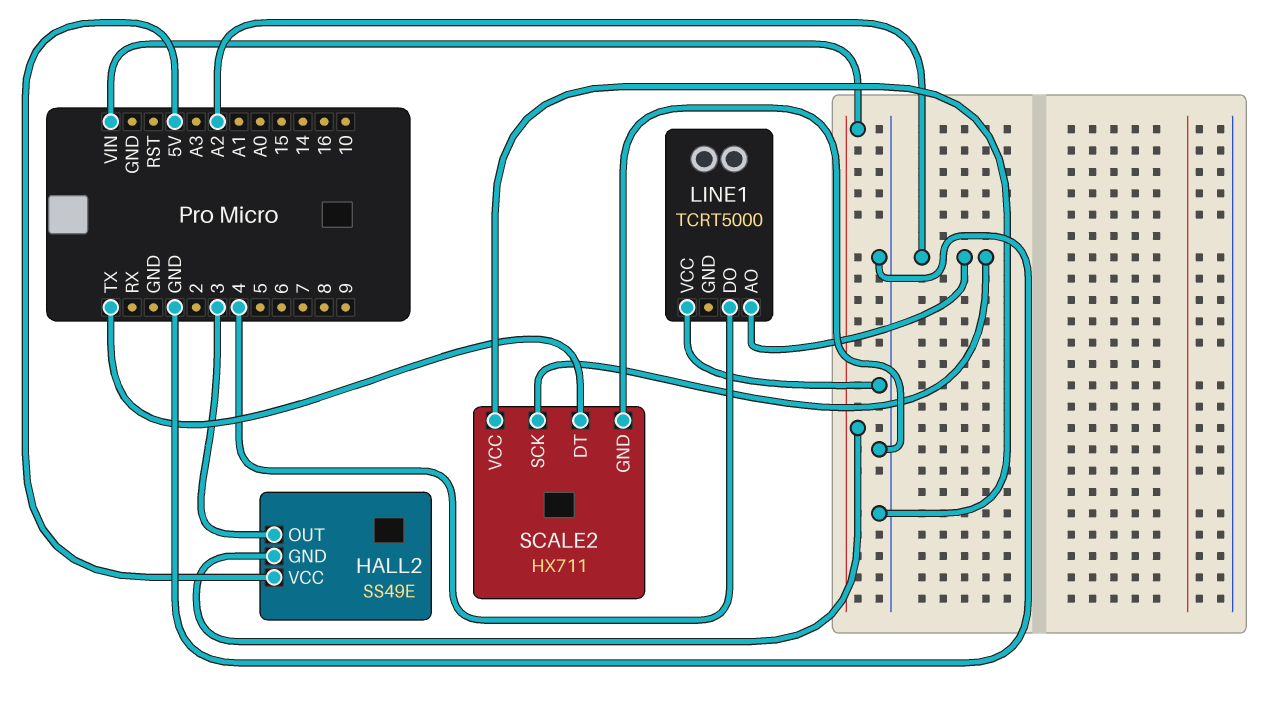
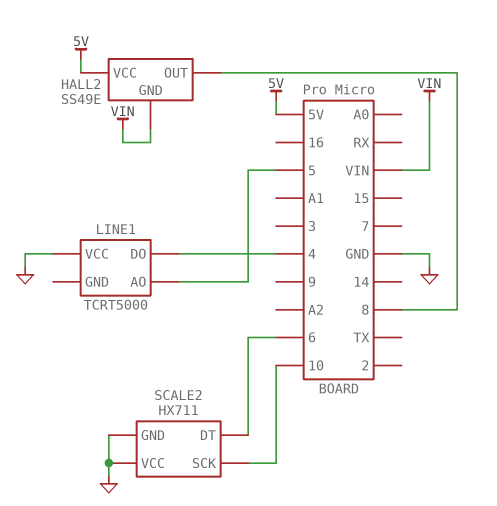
HALL2 pin OUT: 3 -> 8
LINE1 pin AO: A2 -> 5
SCALE2 pin DT: TX -> 6
SCALE2 pin SCK: A2 -> 10

